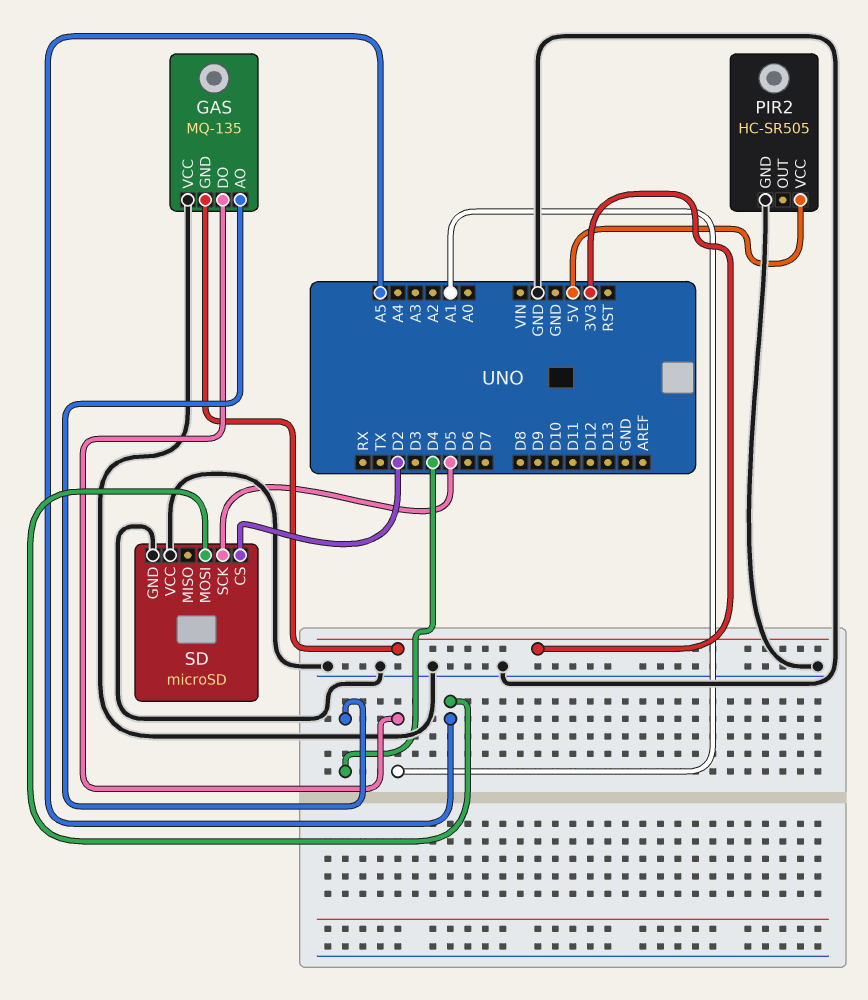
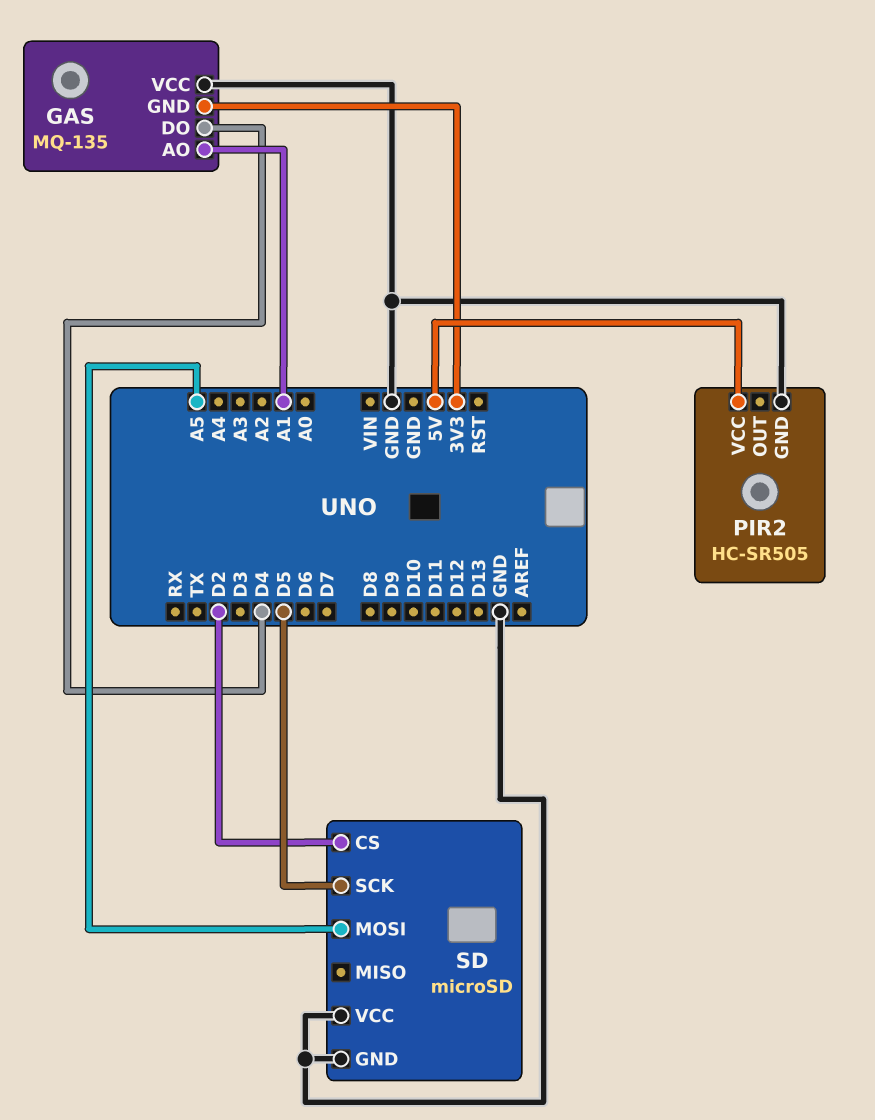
GAS pin AO: D4 -> A1
GAS pin DO: A1 -> D4

